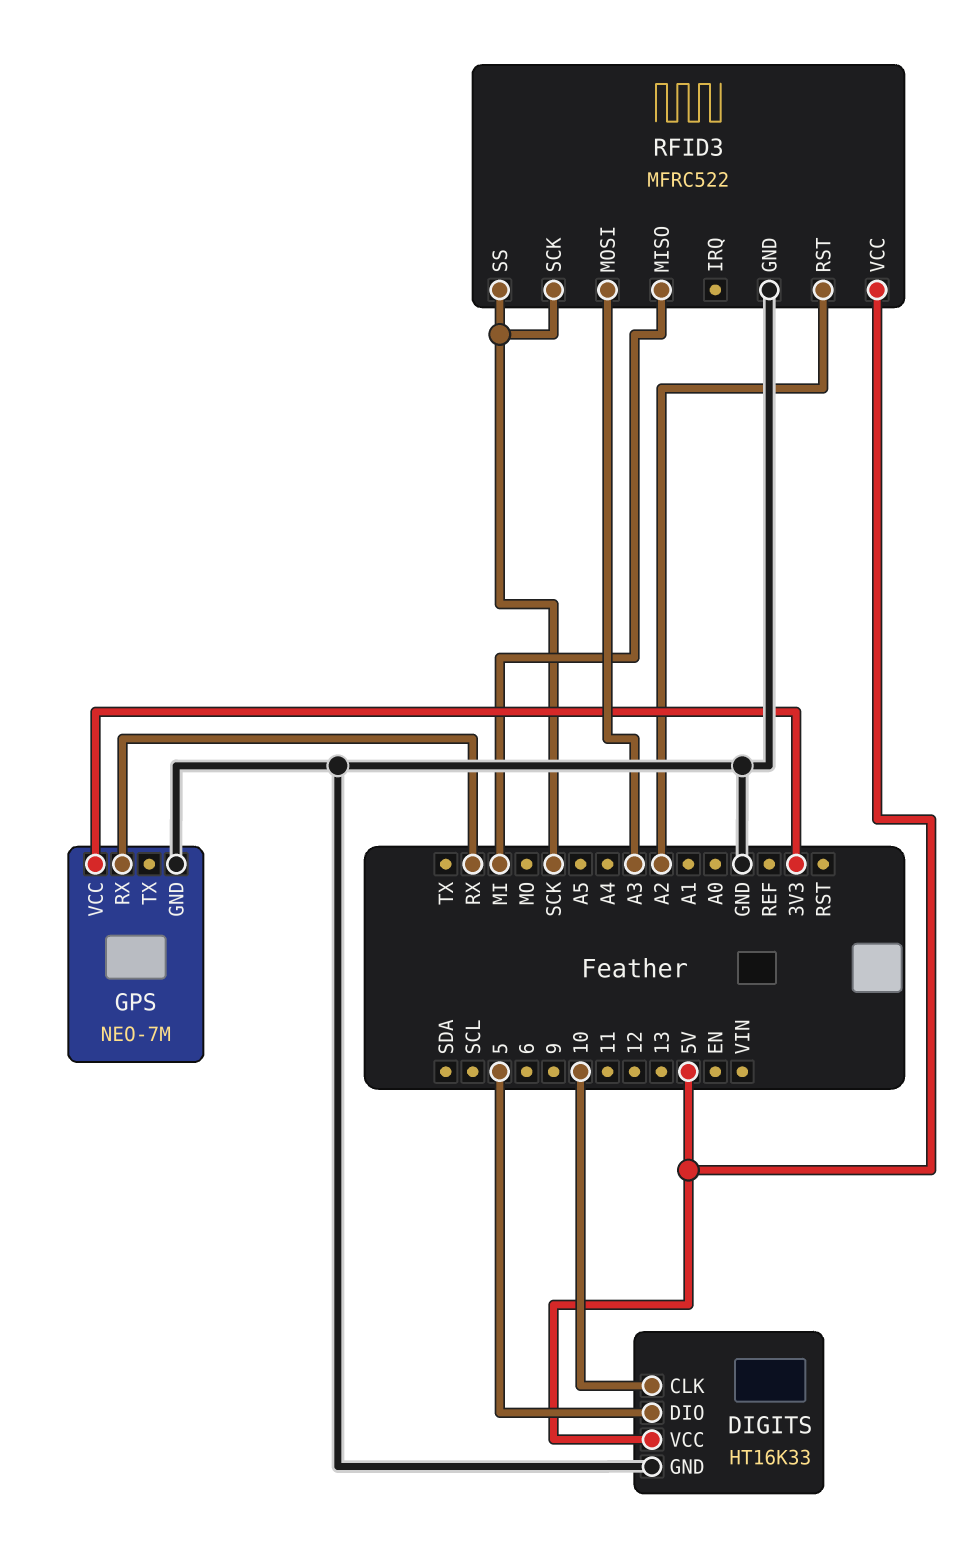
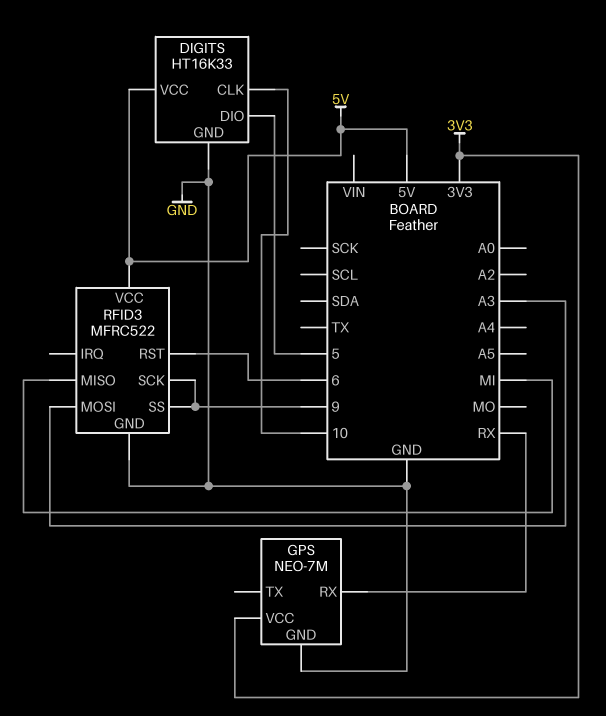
RFID3 pin RST: A2 -> 6
RFID3 pin SCK: SCK -> 9
RFID3 pin SS: SCK -> 9

